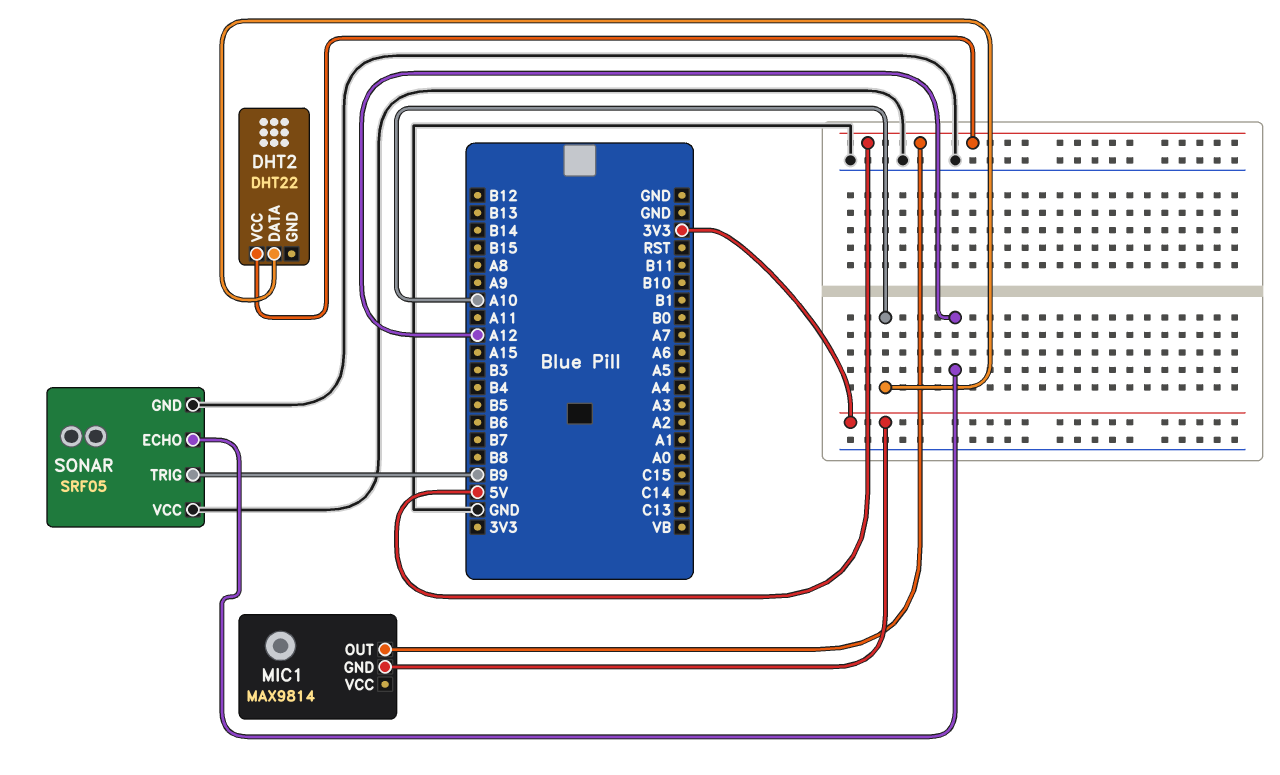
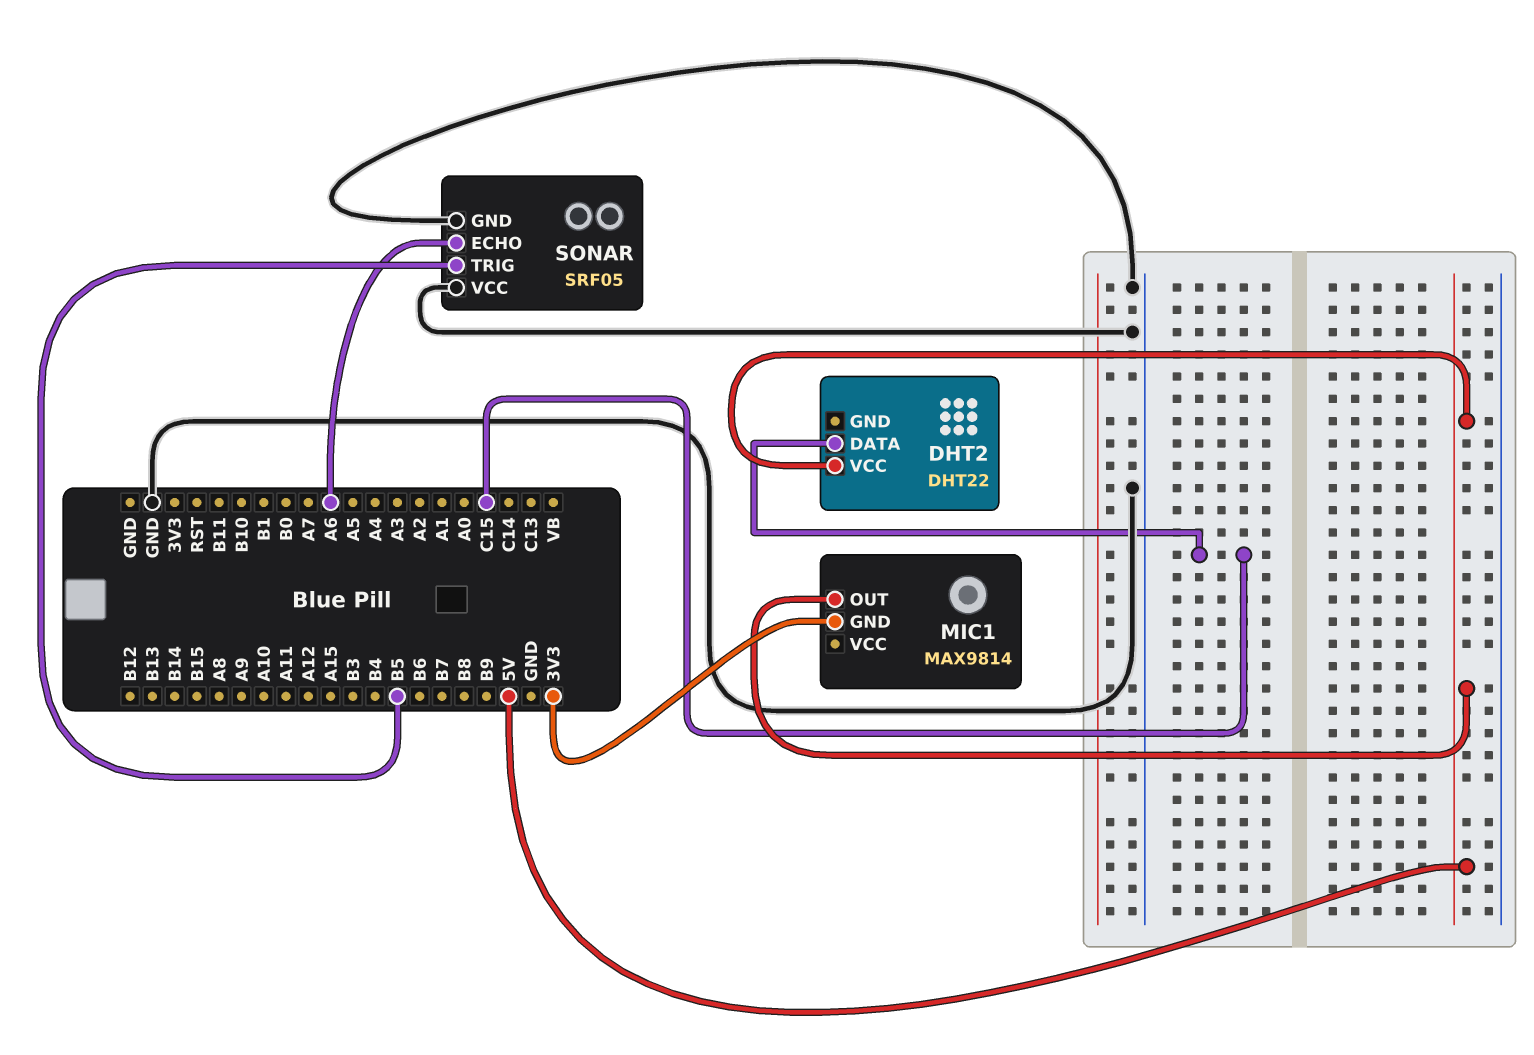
DHT2 pin DATA: A10 -> C15
SONAR pin ECHO: A12 -> A6
SONAR pin TRIG: B9 -> B5

